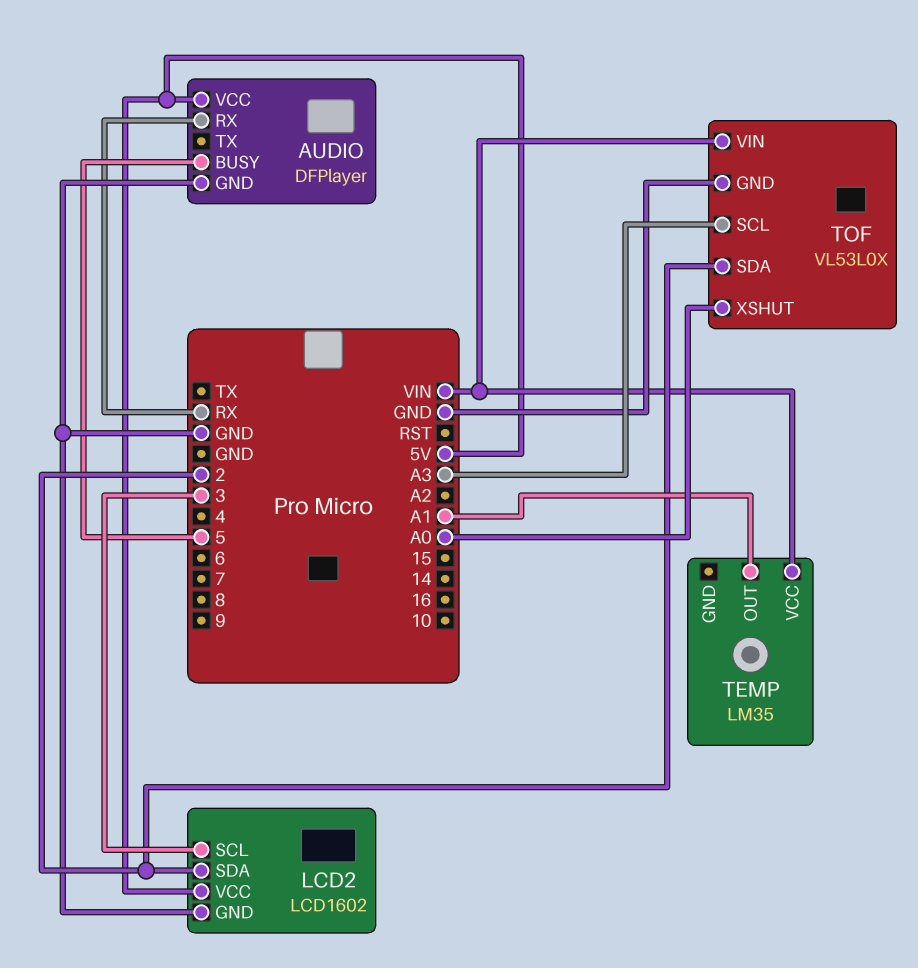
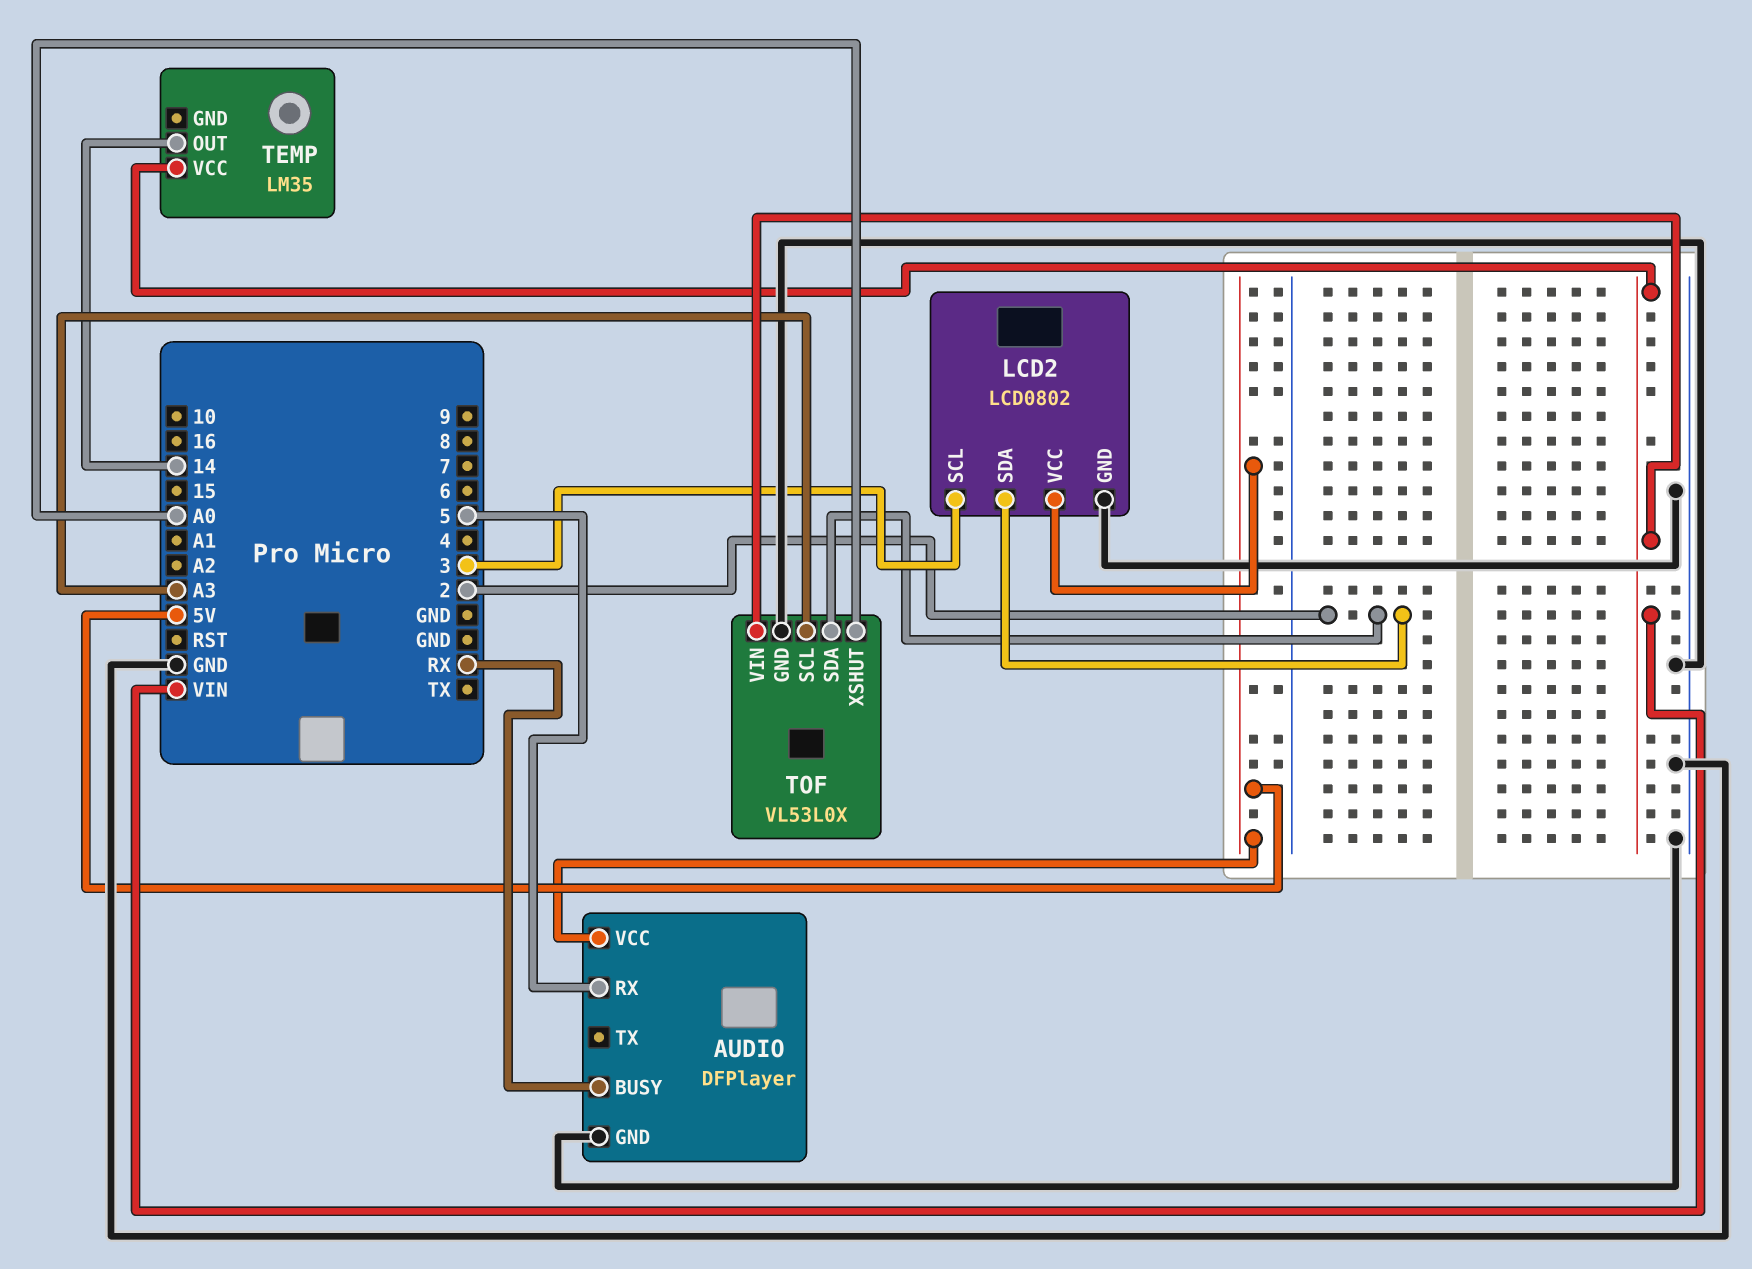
AUDIO pin BUSY: 5 -> RX
AUDIO pin RX: RX -> 5
LCD2: LCD1602 -> LCD0802
TEMP pin OUT: A1 -> 14

